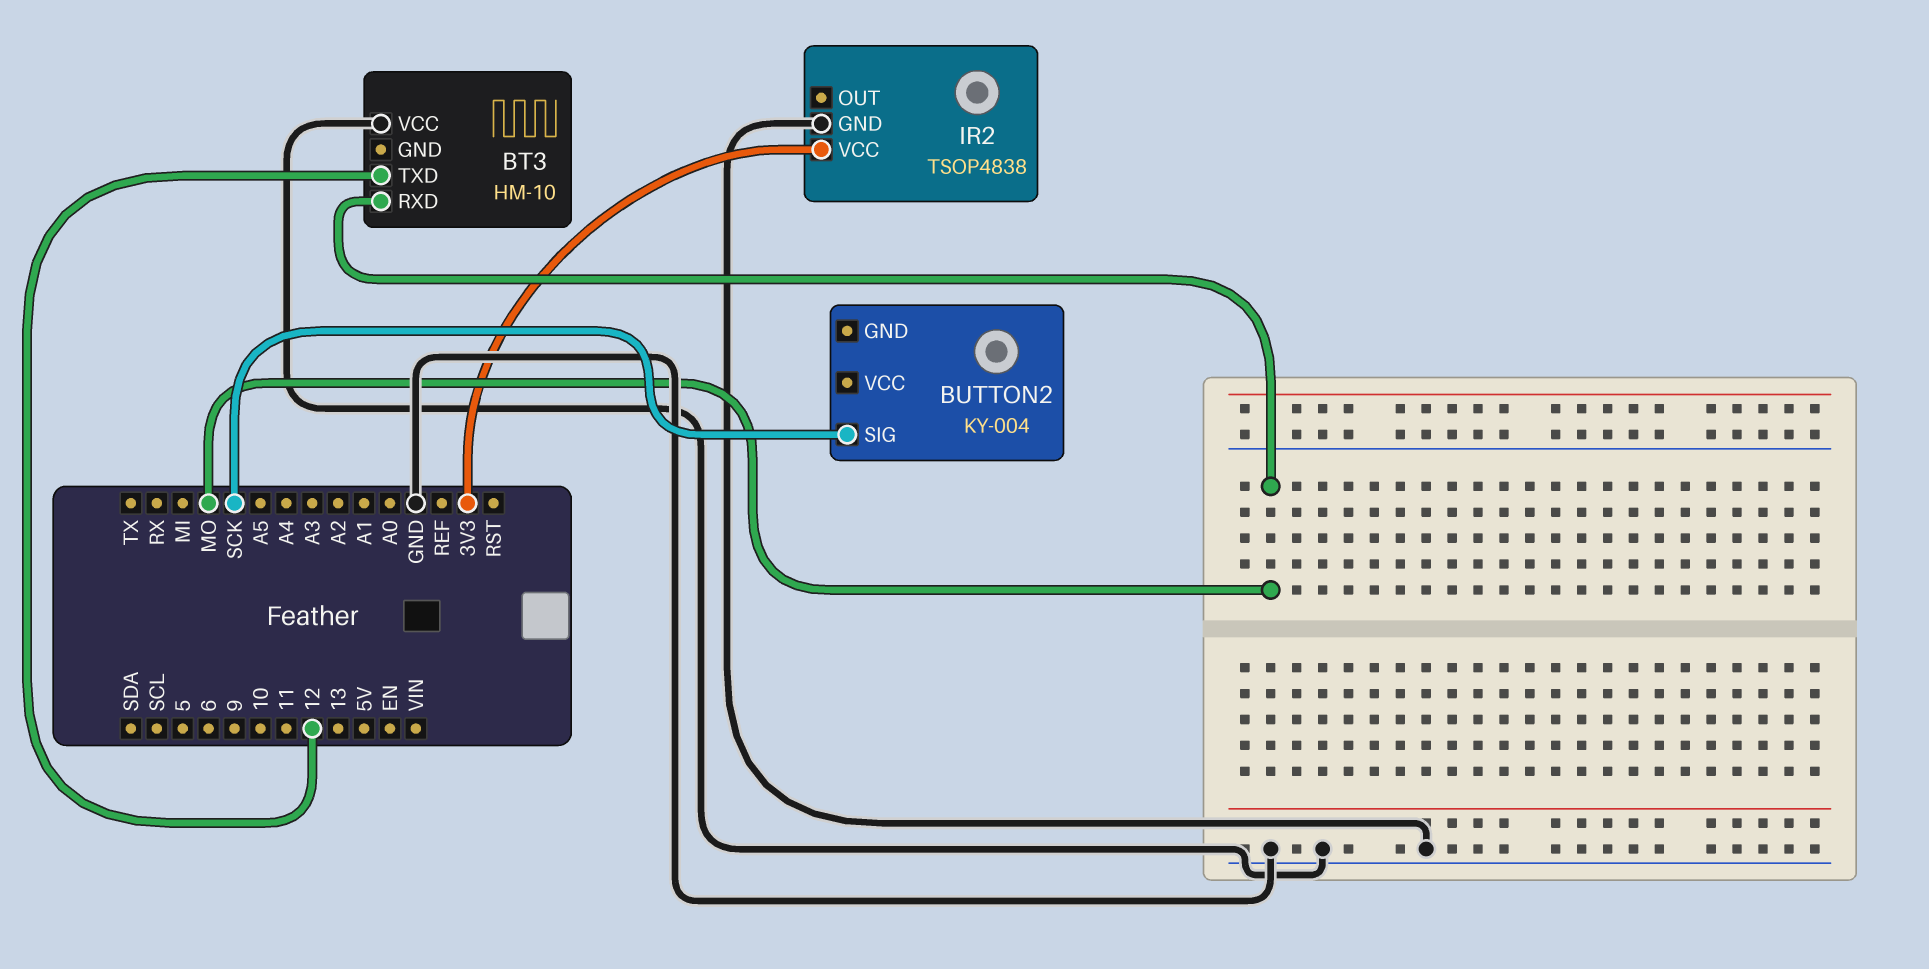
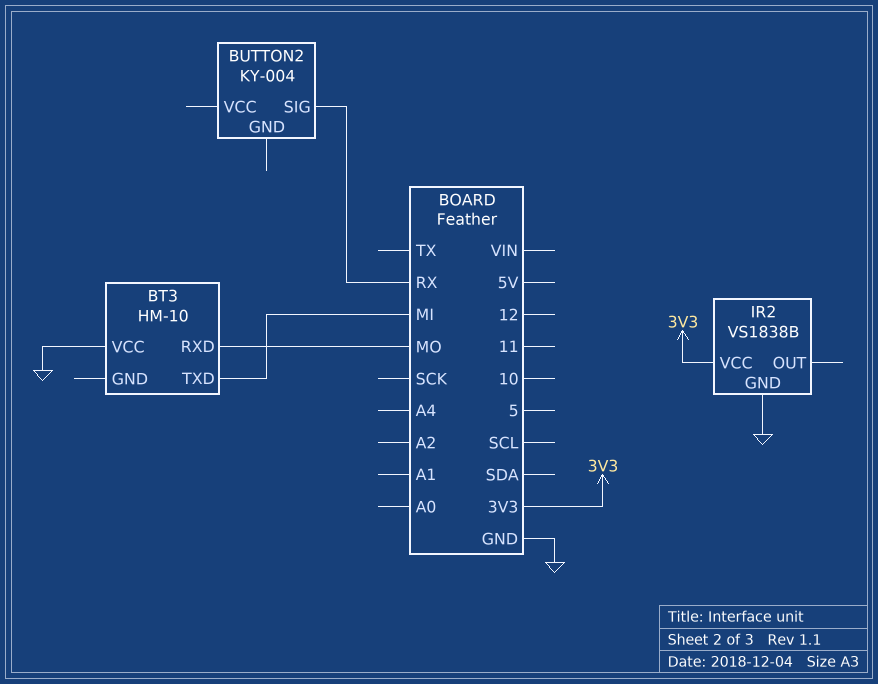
BT3 pin TXD: 12 -> MI
BUTTON2 pin SIG: SCK -> RX
IR2: TSOP4838 -> VS1838B

